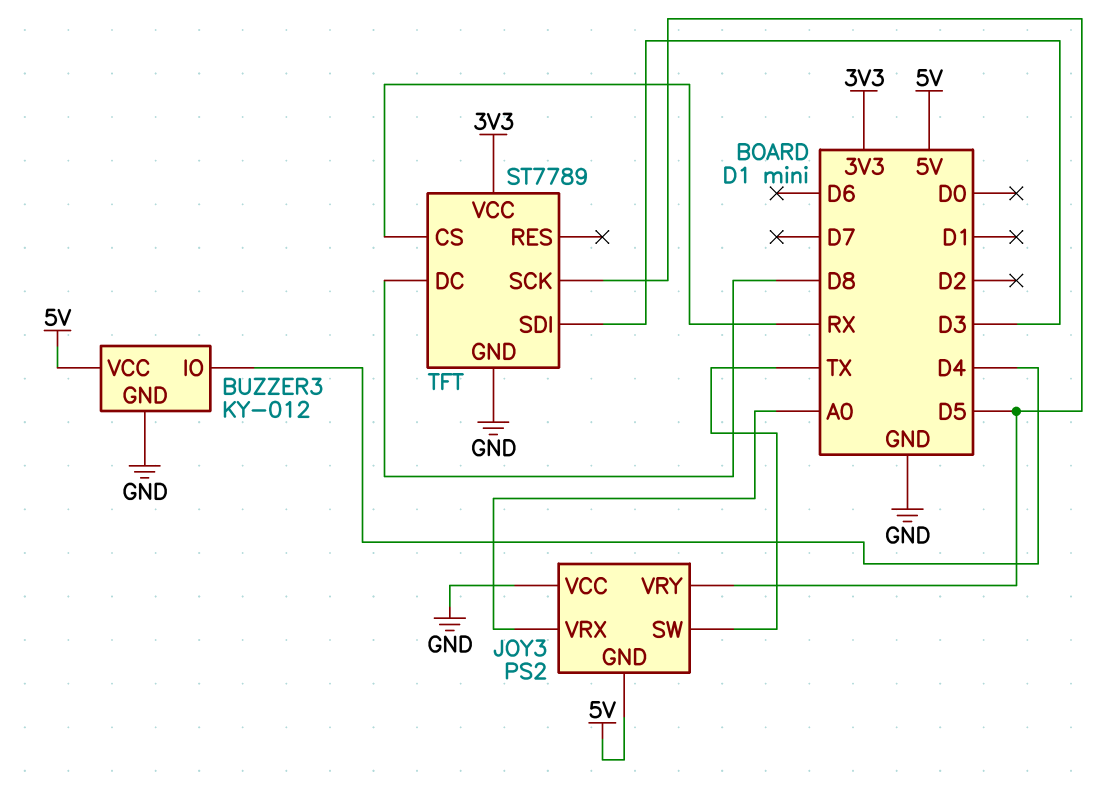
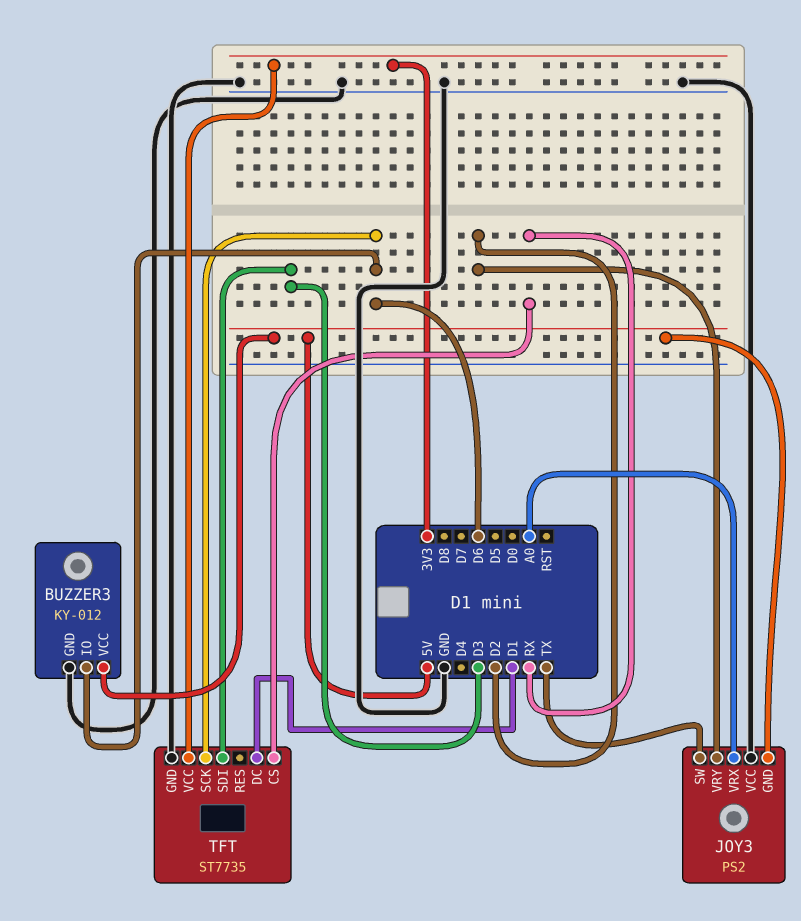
BUZZER3 pin IO: D4 -> D6
JOY3 pin VRY: D5 -> D2
TFT: ST7789 -> ST7735
TFT pin DC: D8 -> D1
TFT pin SCK: D5 -> D6

